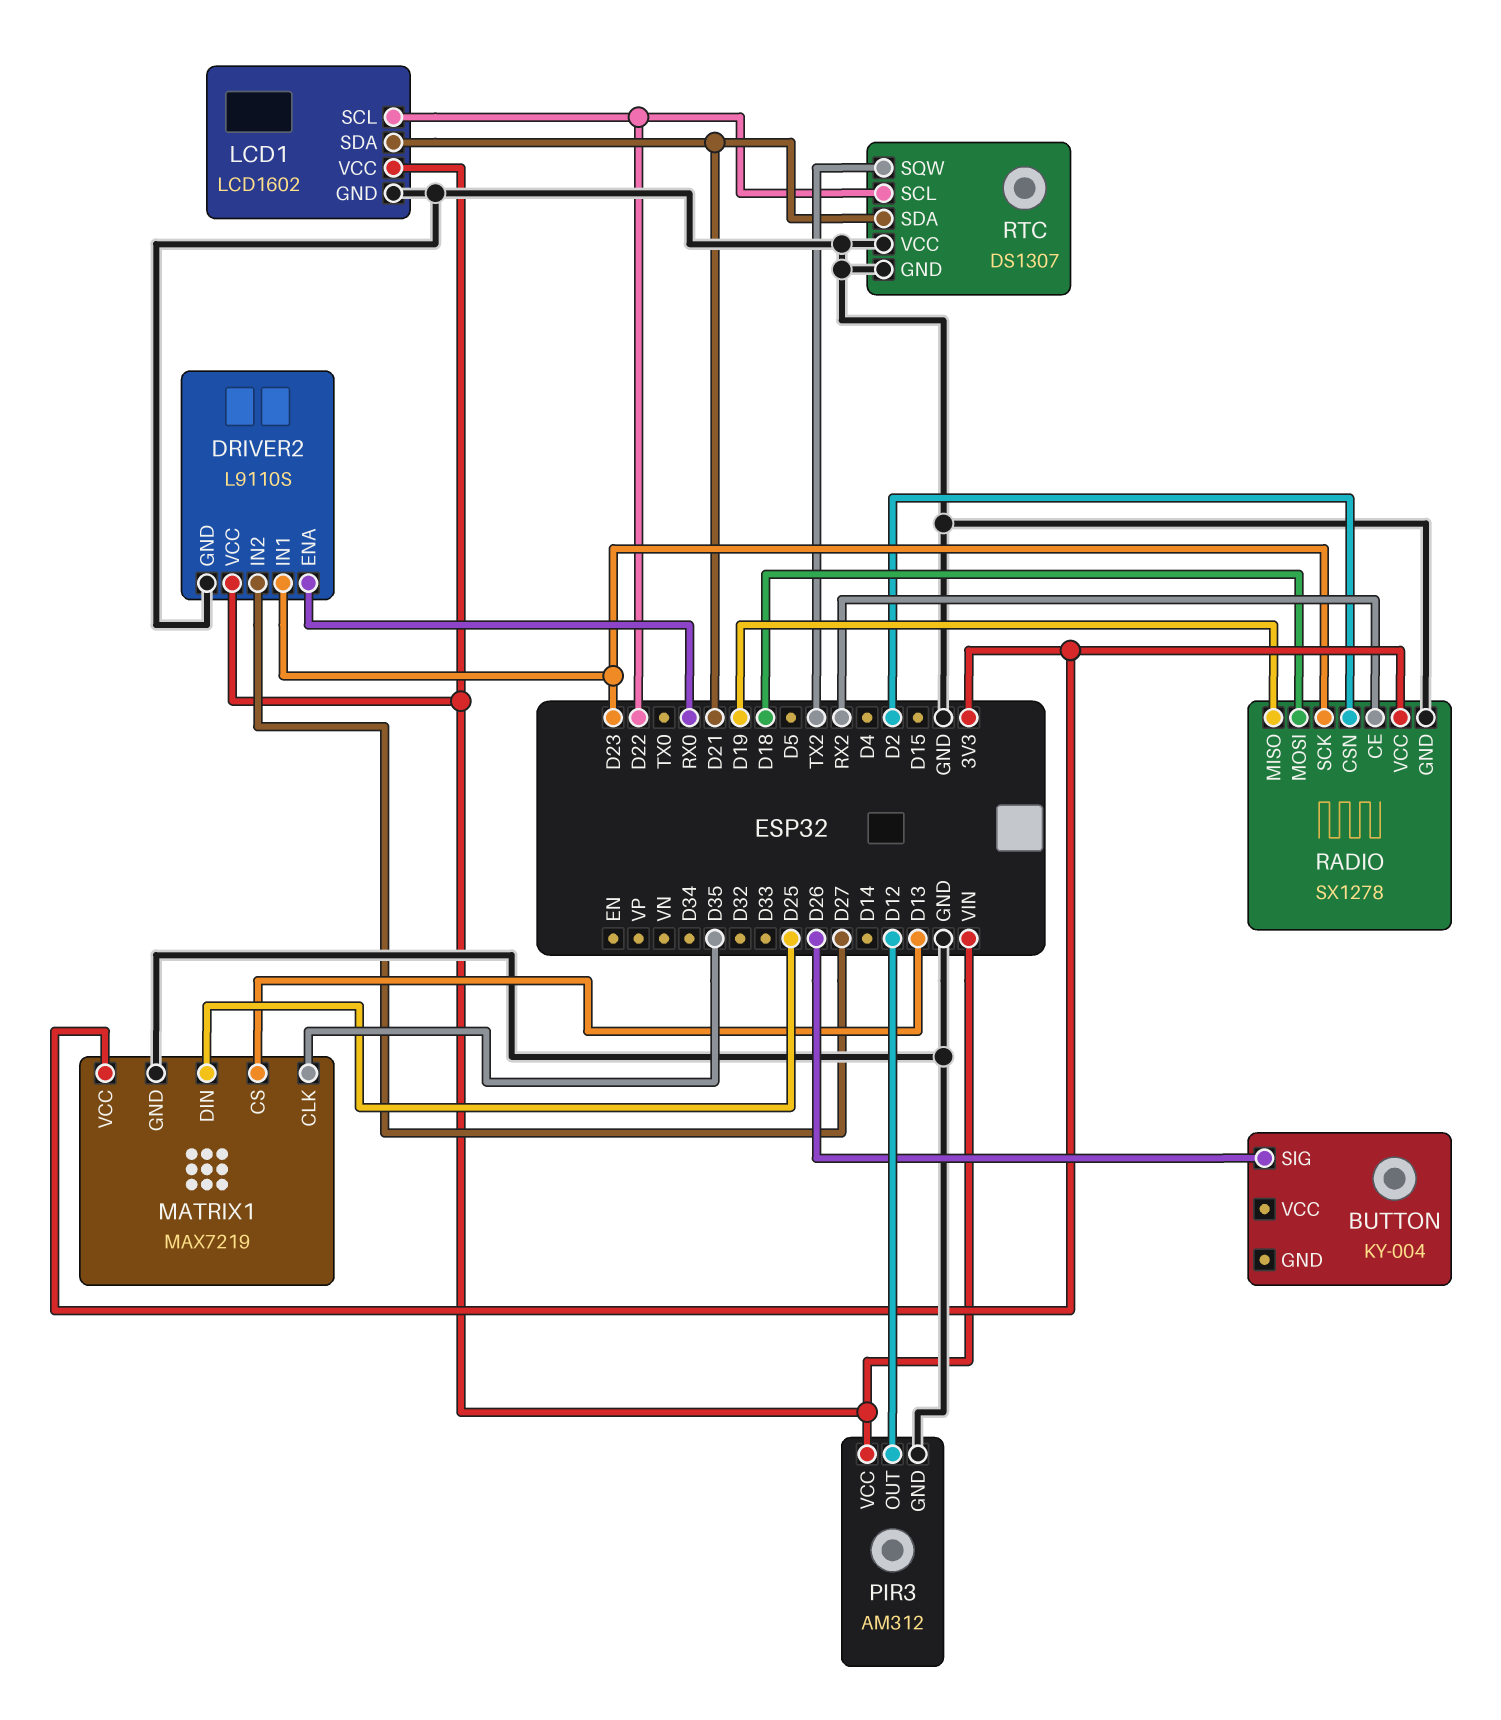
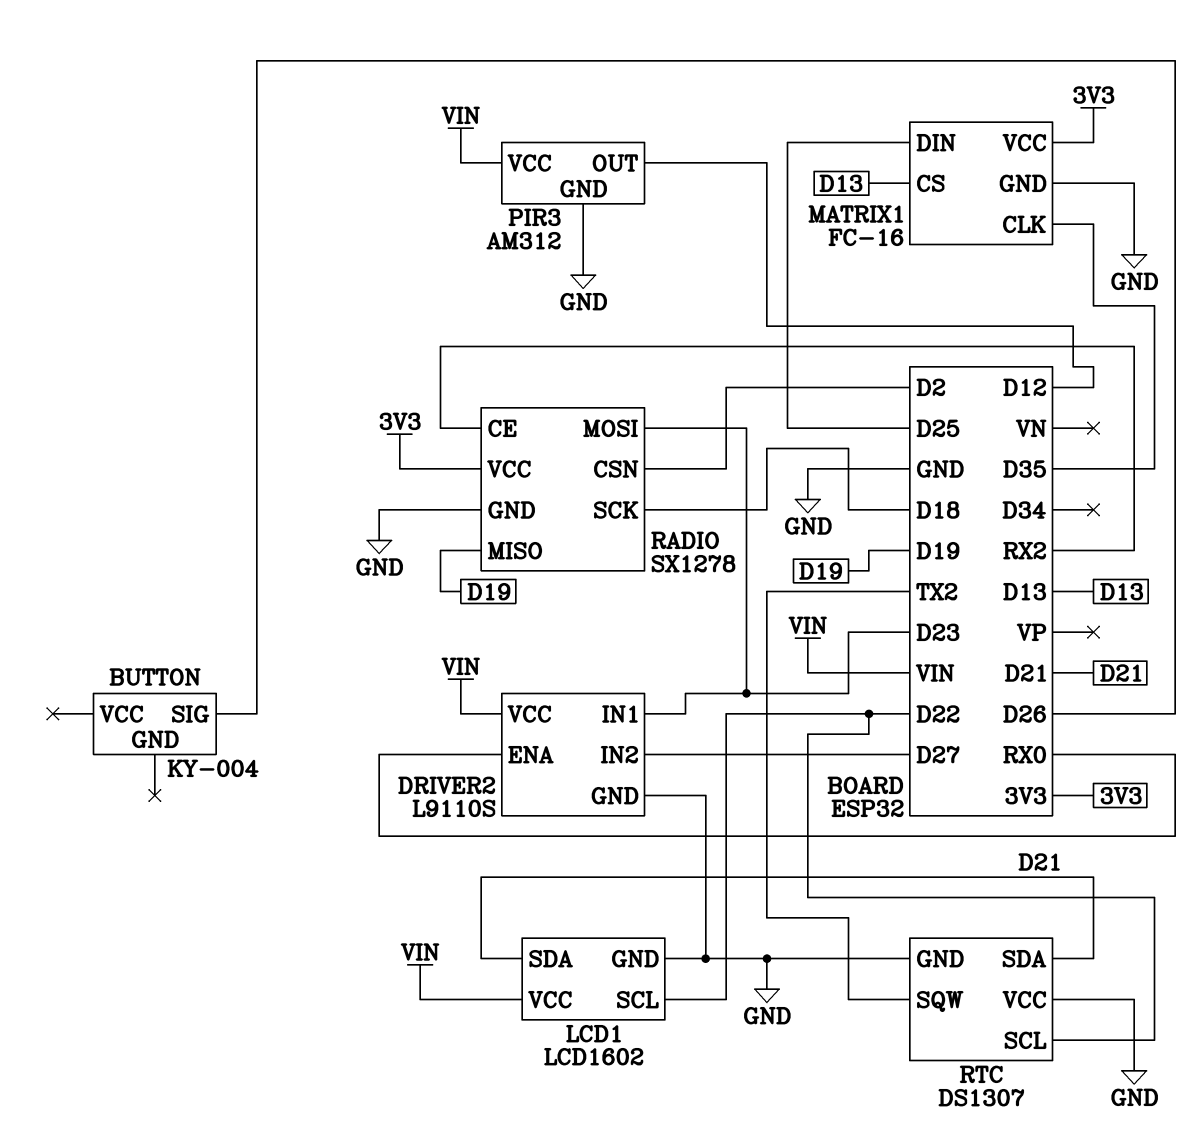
MATRIX1: MAX7219 -> FC-16
RADIO pin MOSI: D18 -> D23
RADIO pin SCK: D23 -> D18

